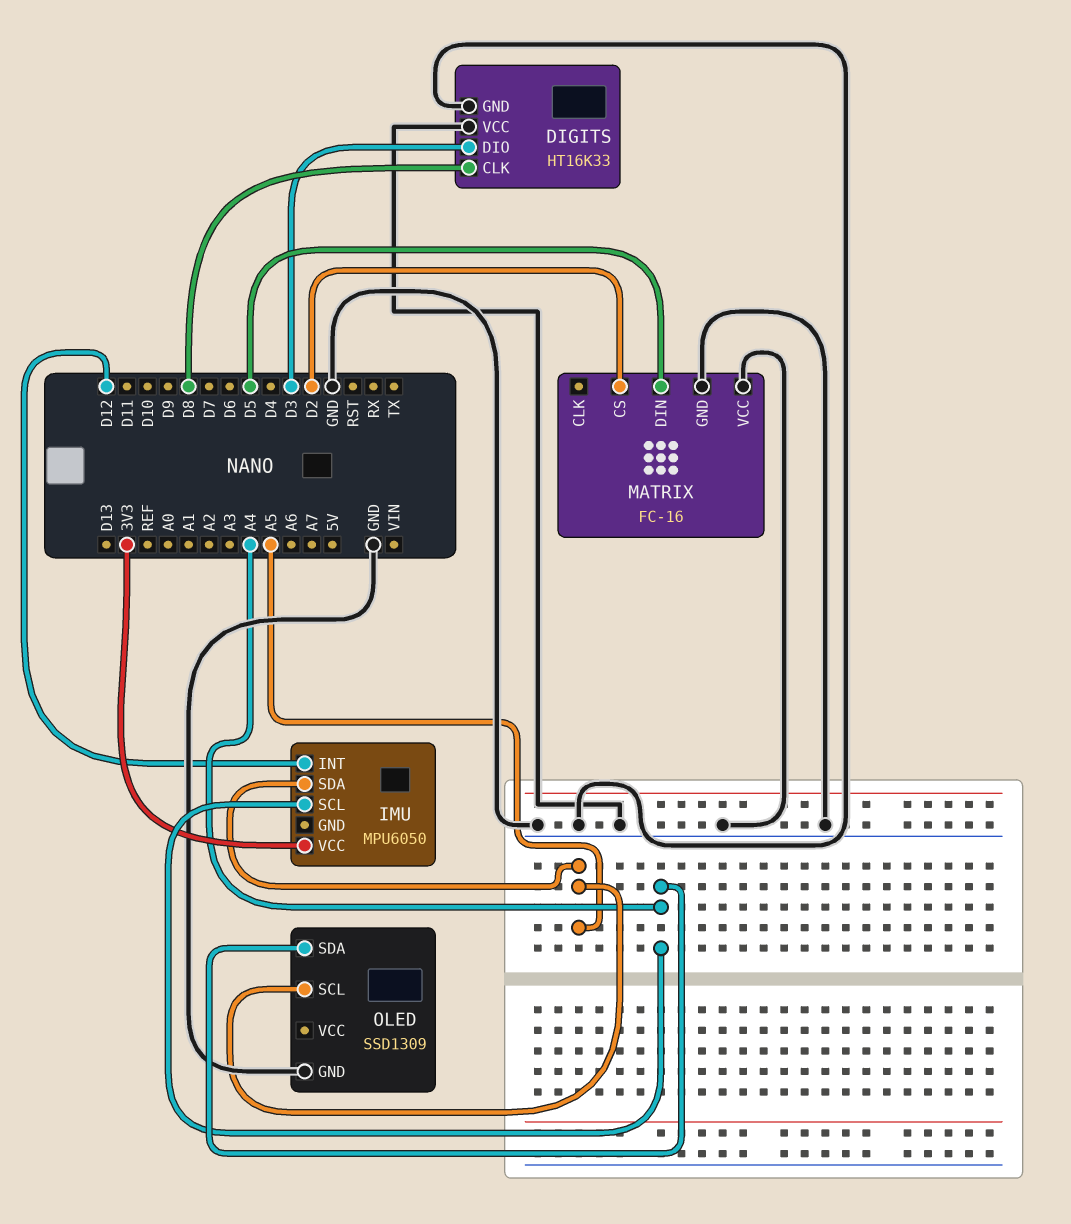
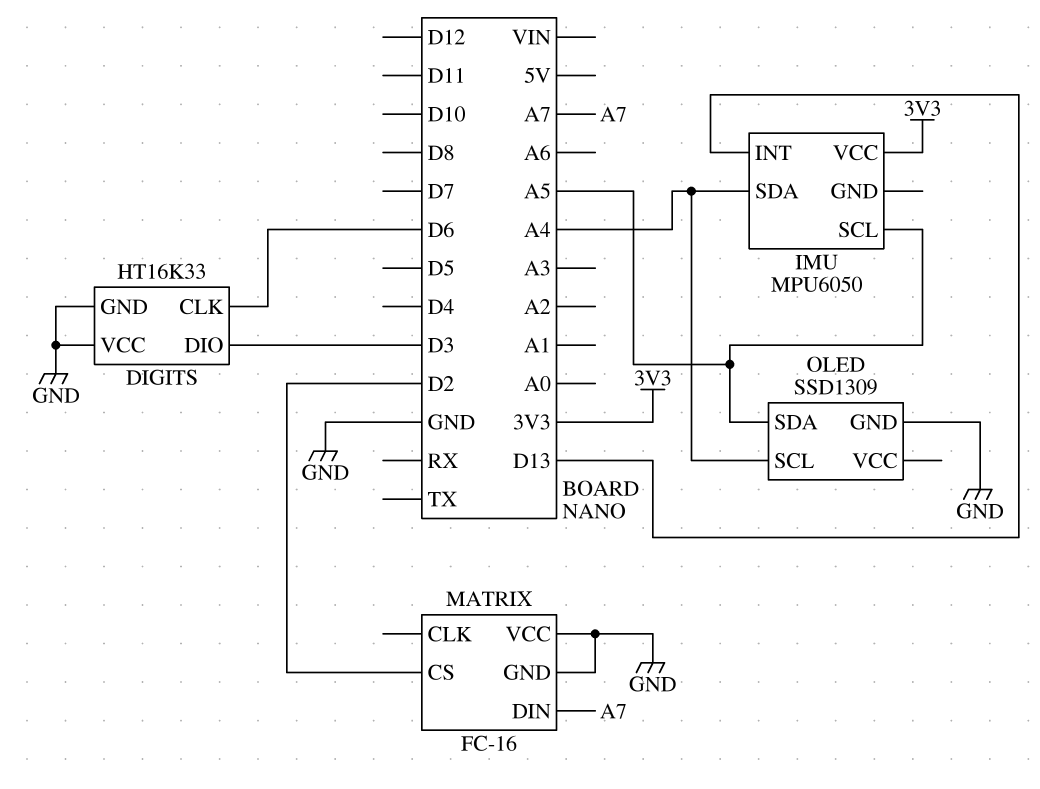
DIGITS pin CLK: D8 -> D6
IMU pin INT: D12 -> D13
IMU pin SCL: A4 -> A5
IMU pin SDA: A5 -> A4
MATRIX pin DIN: D5 -> A7
OLED pin SCL: A5 -> A4
OLED pin SDA: A4 -> A5

